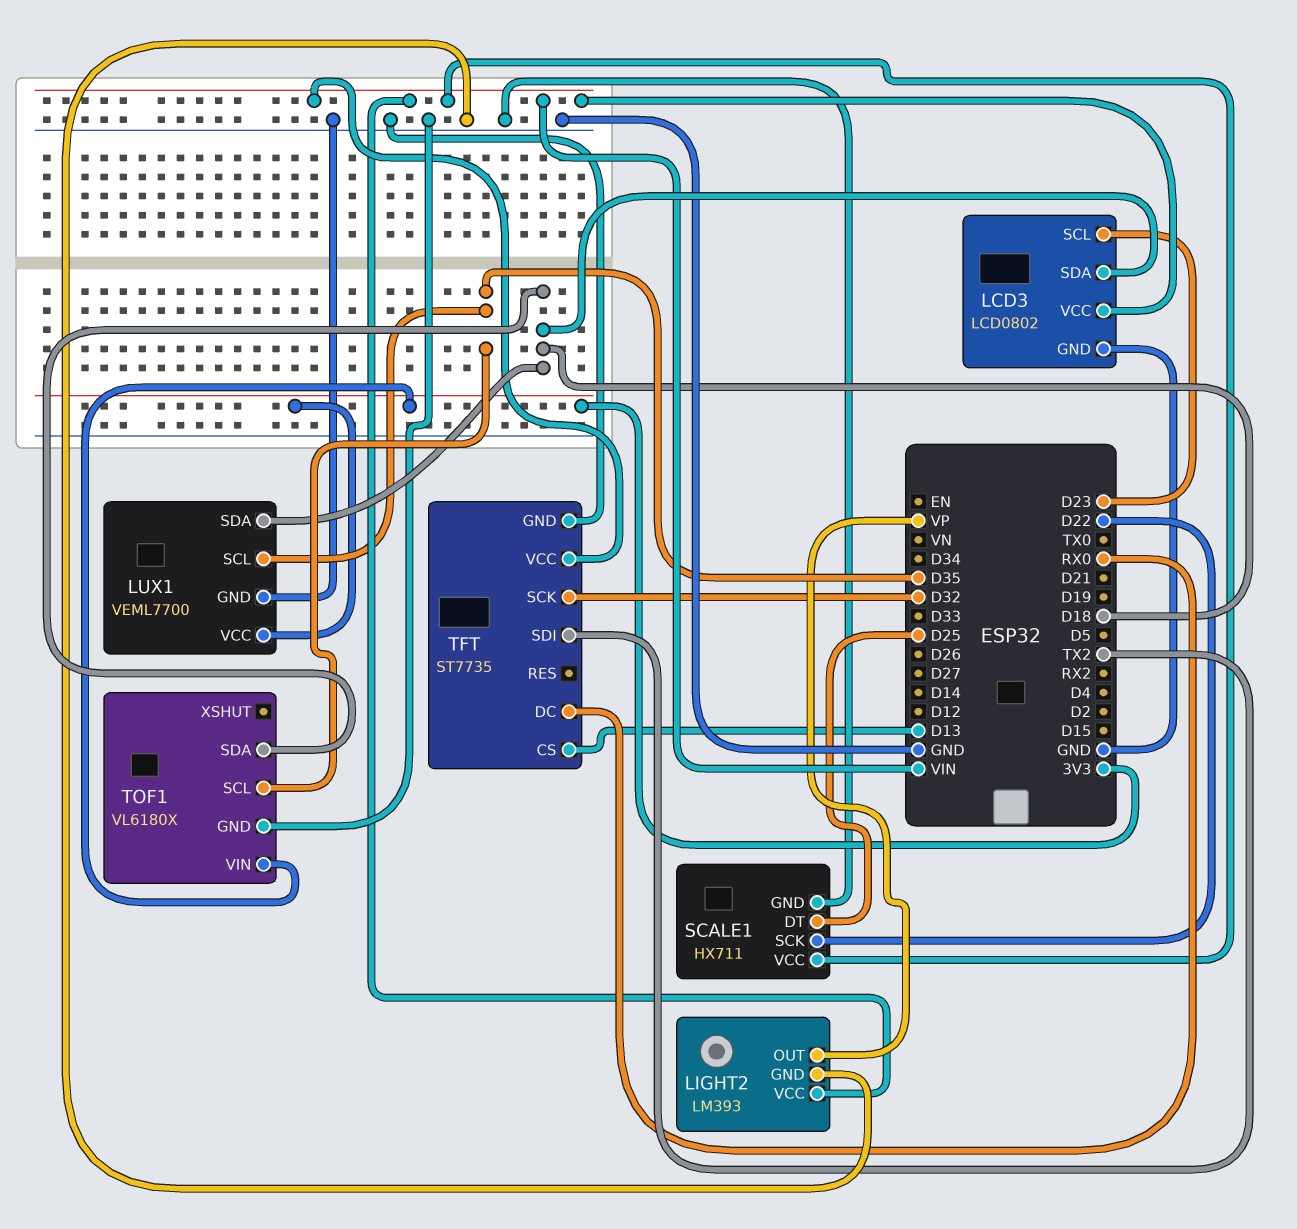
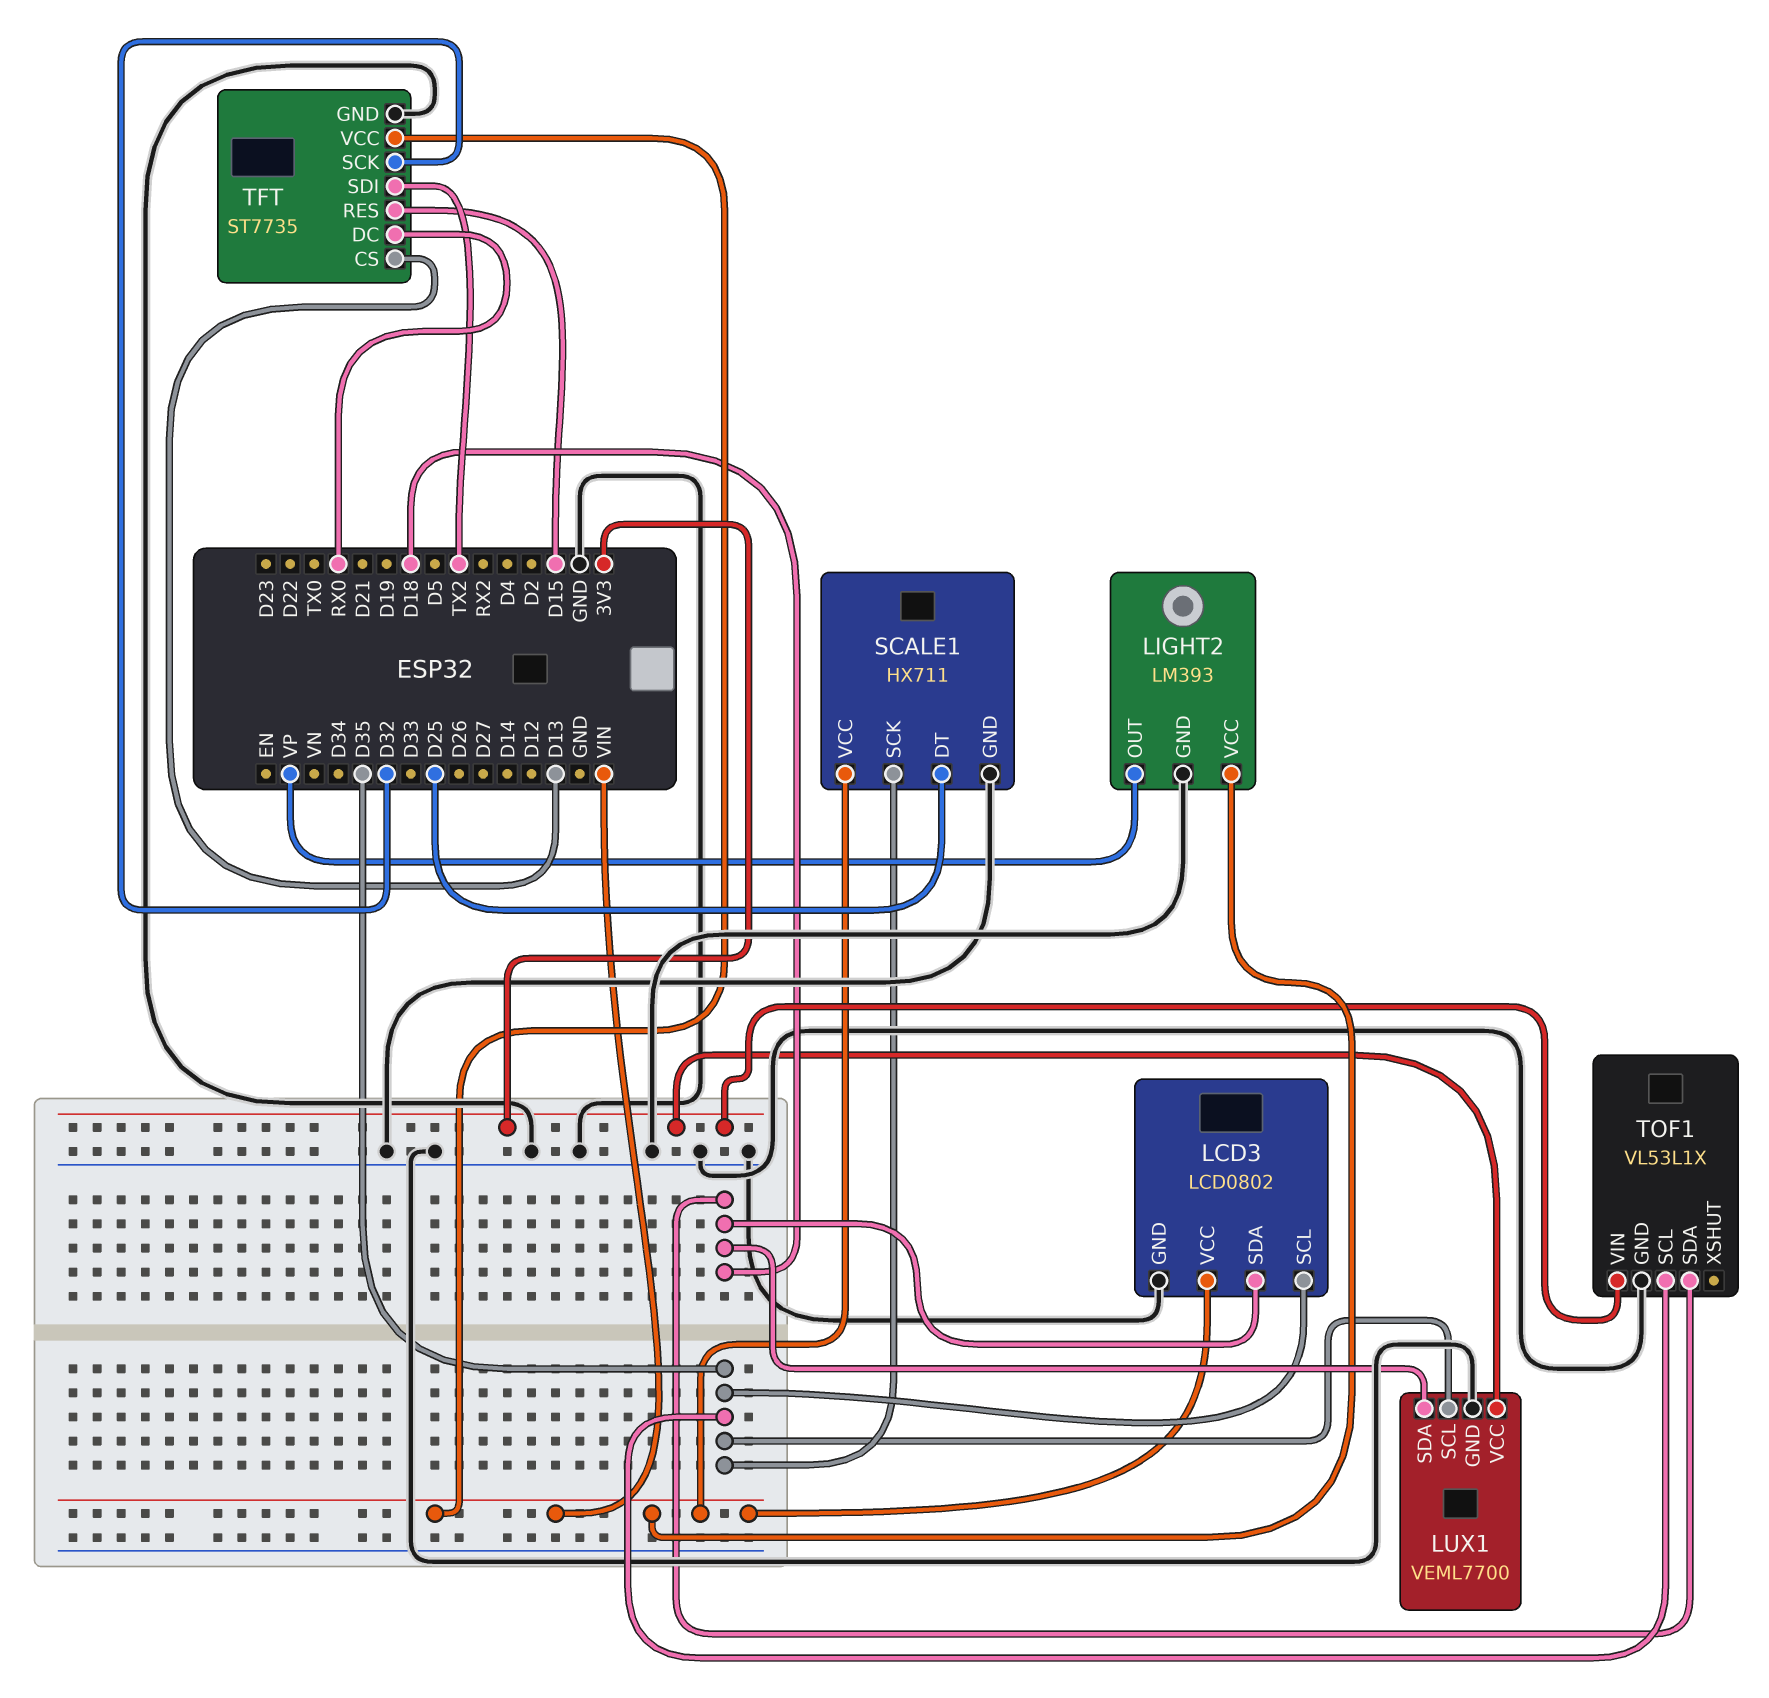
LCD3 pin SCL: D23 -> D35
SCALE1 pin SCK: D22 -> D35
TFT pin RES: none -> D15
TOF1: VL6180X -> VL53L1X

